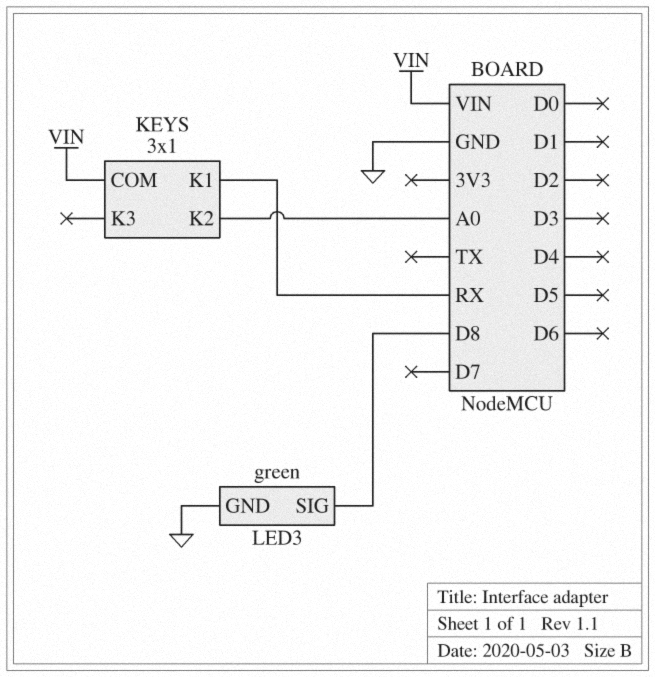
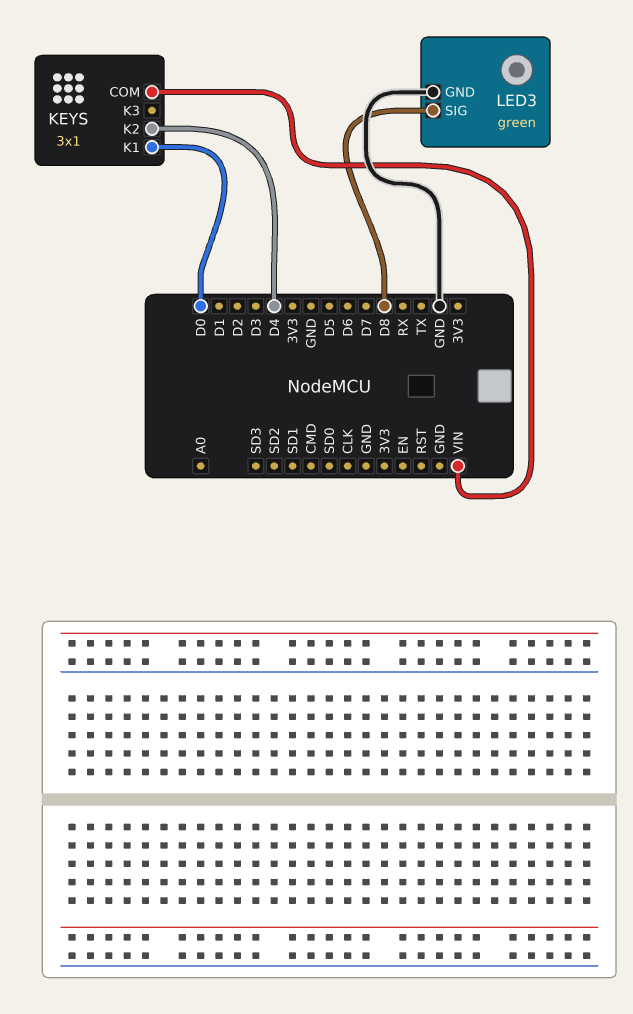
KEYS pin K1: RX -> D0
KEYS pin K2: A0 -> D4

